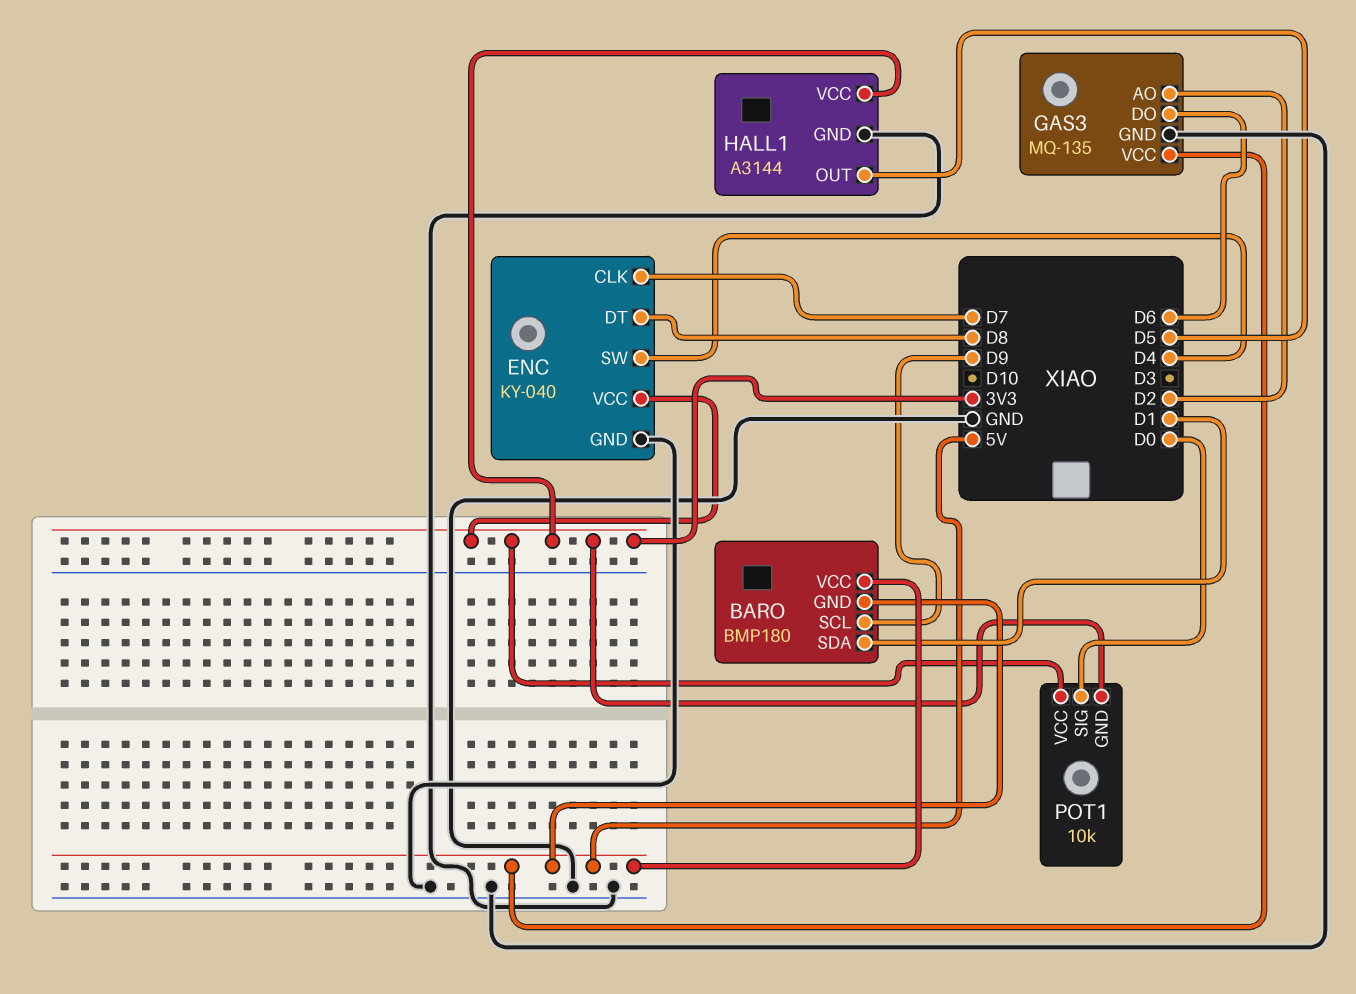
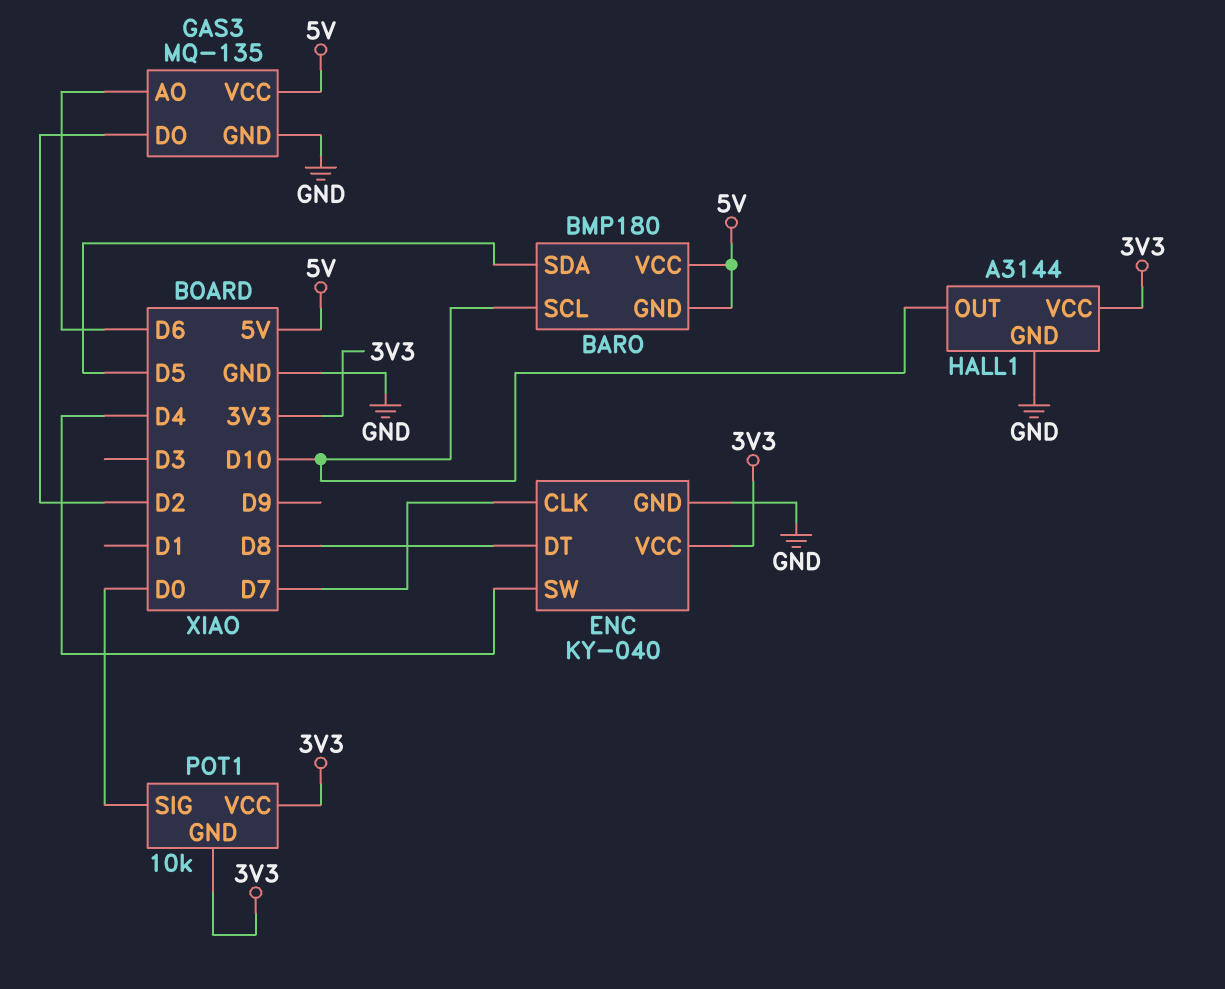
BARO pin SCL: D9 -> D10
BARO pin SDA: D1 -> D5
GAS3 pin AO: D2 -> D6
GAS3 pin DO: D6 -> D2
HALL1 pin OUT: D5 -> D10

